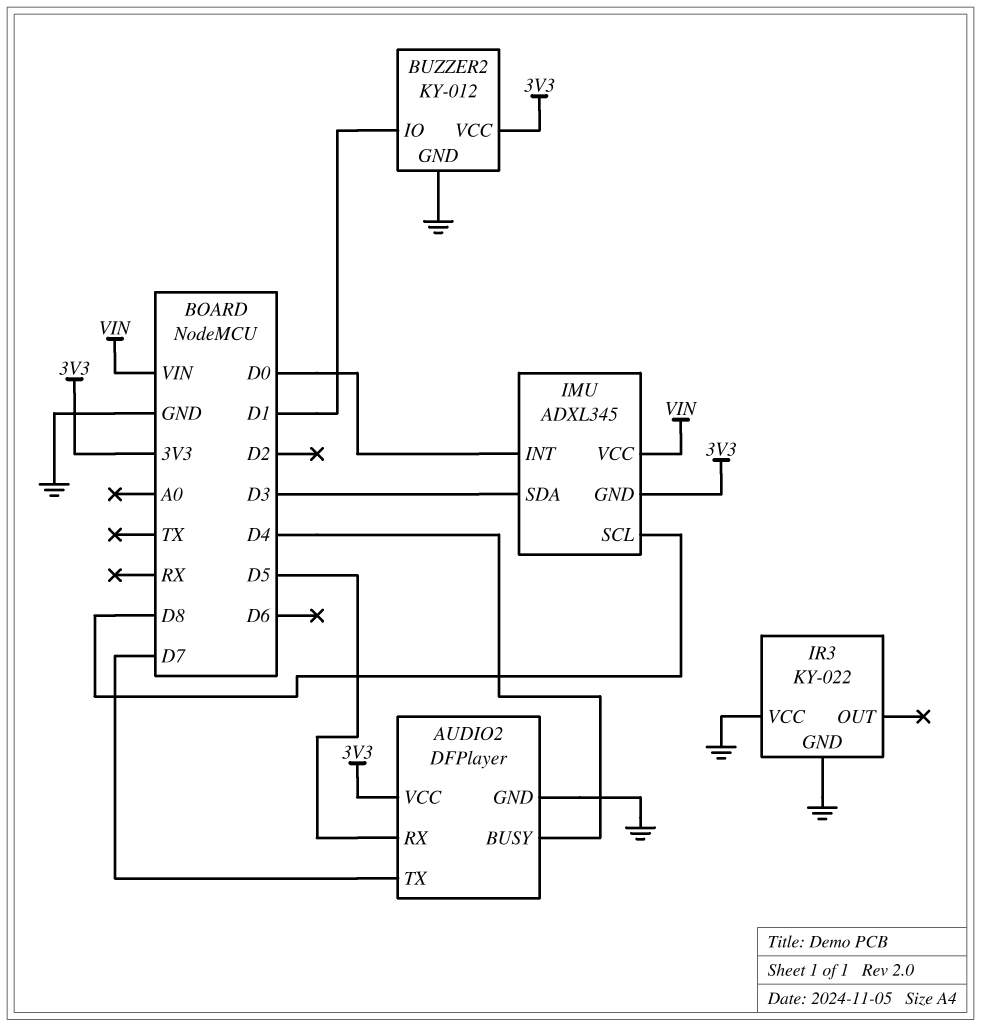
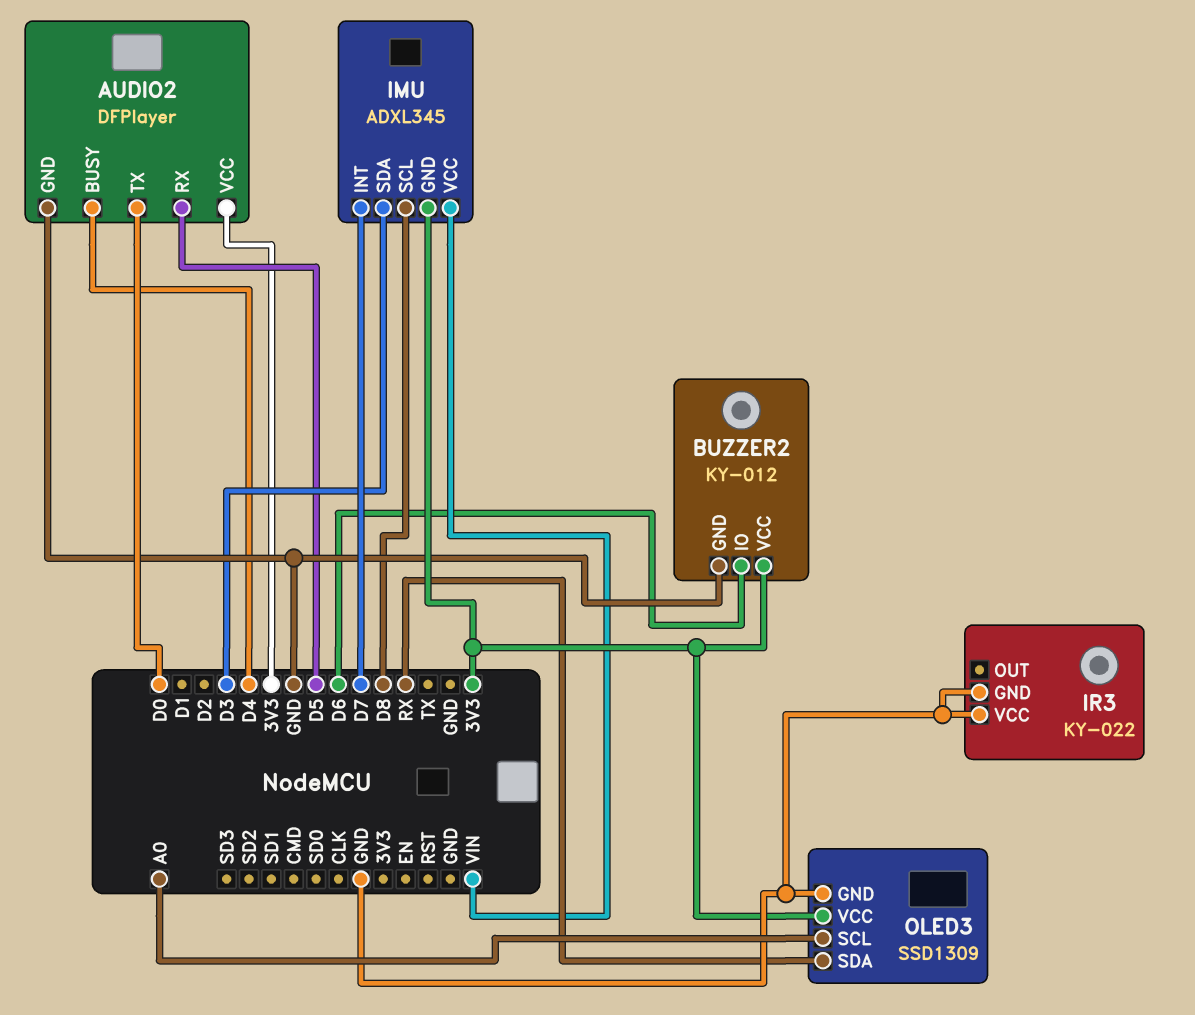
AUDIO2 pin TX: D7 -> D0
BUZZER2 pin IO: D1 -> D6
IMU pin INT: D0 -> D7
OLED3: none -> SSD1309
OLED3 pin GND: none -> GND
OLED3 pin SCL: none -> A0
OLED3 pin SDA: none -> RX
OLED3 pin VCC: none -> 3V3

